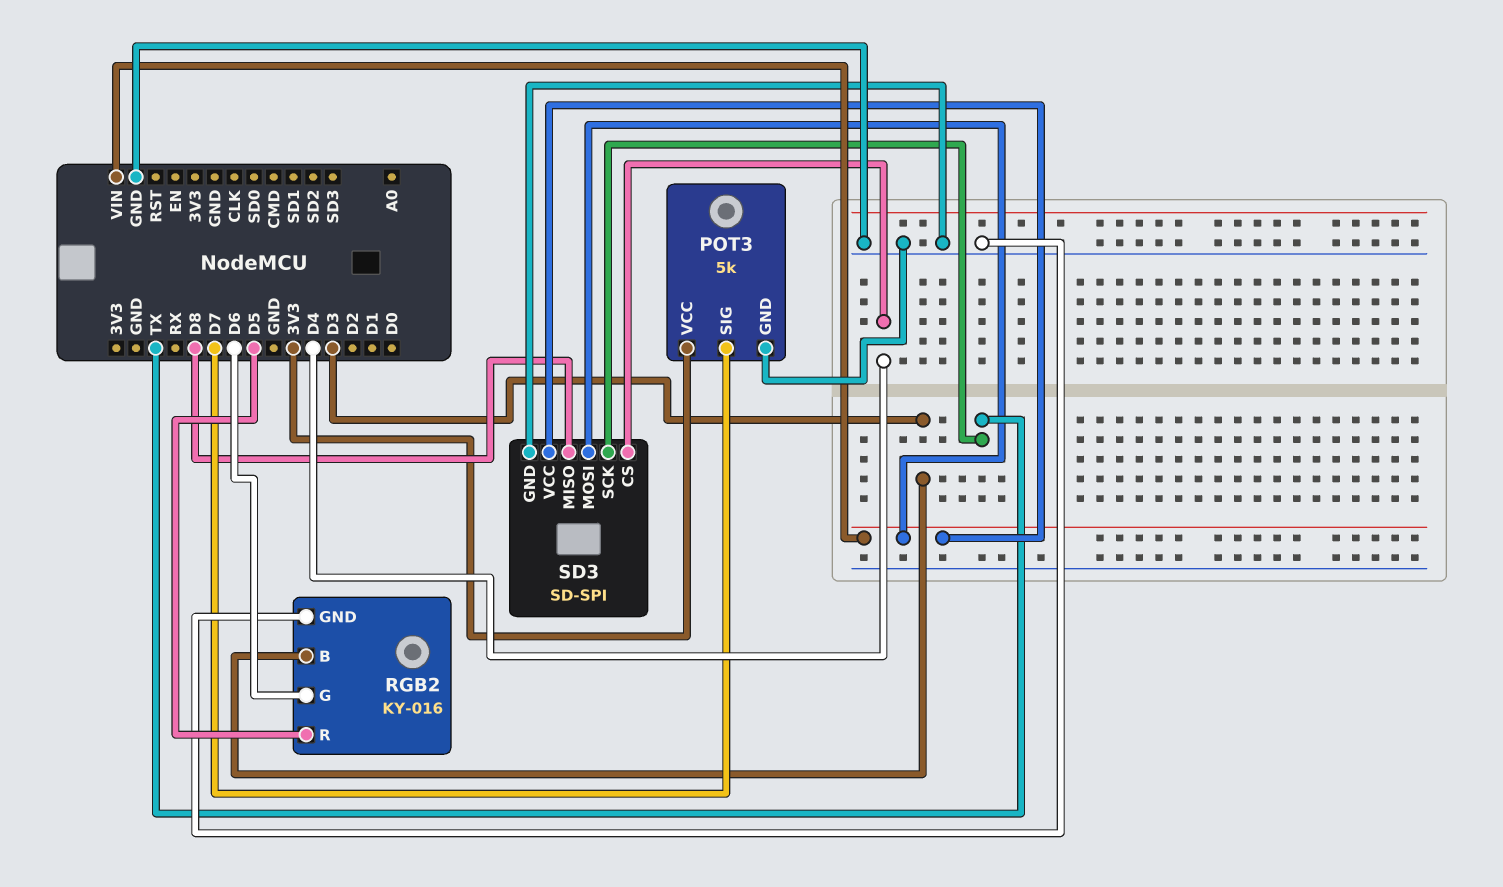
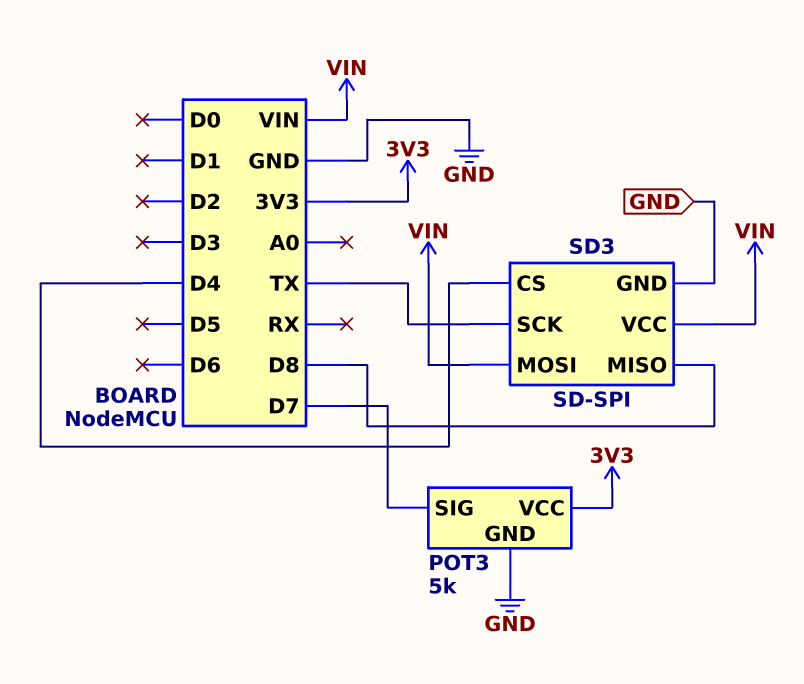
RGB2: KY-016 -> none
RGB2 pin B: D3 -> none
RGB2 pin G: D6 -> none
RGB2 pin GND: GND -> none
RGB2 pin R: D5 -> none

